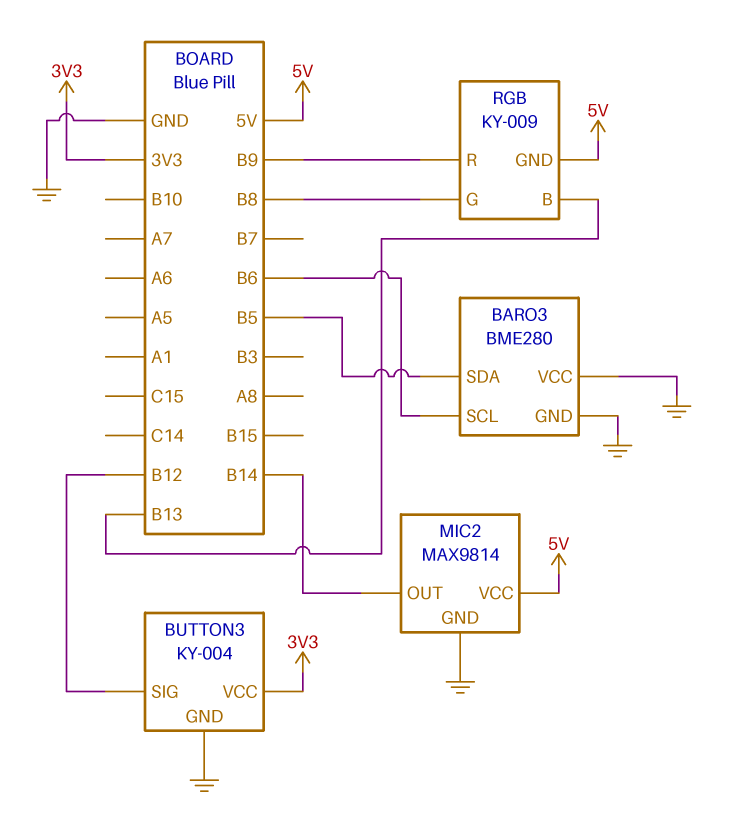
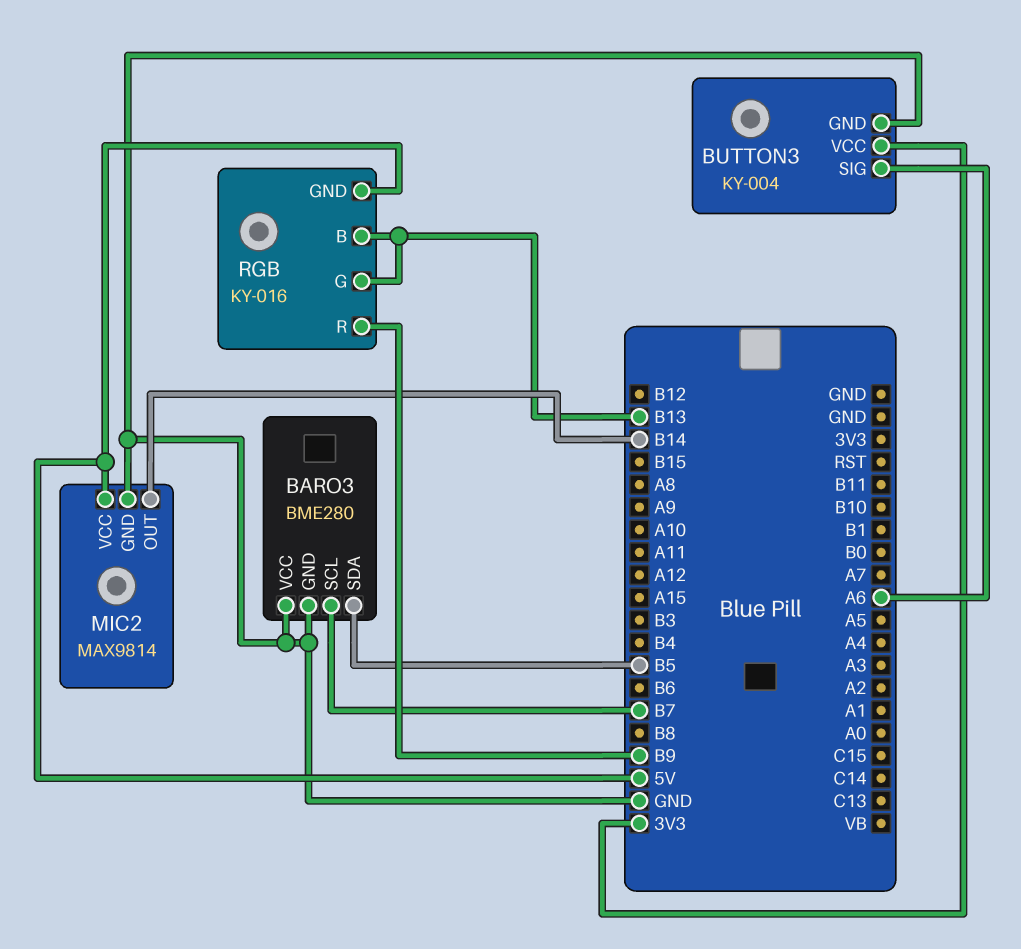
BARO3 pin SCL: B6 -> B7
BUTTON3 pin SIG: B12 -> A6
RGB: KY-009 -> KY-016
RGB pin G: B8 -> B13

